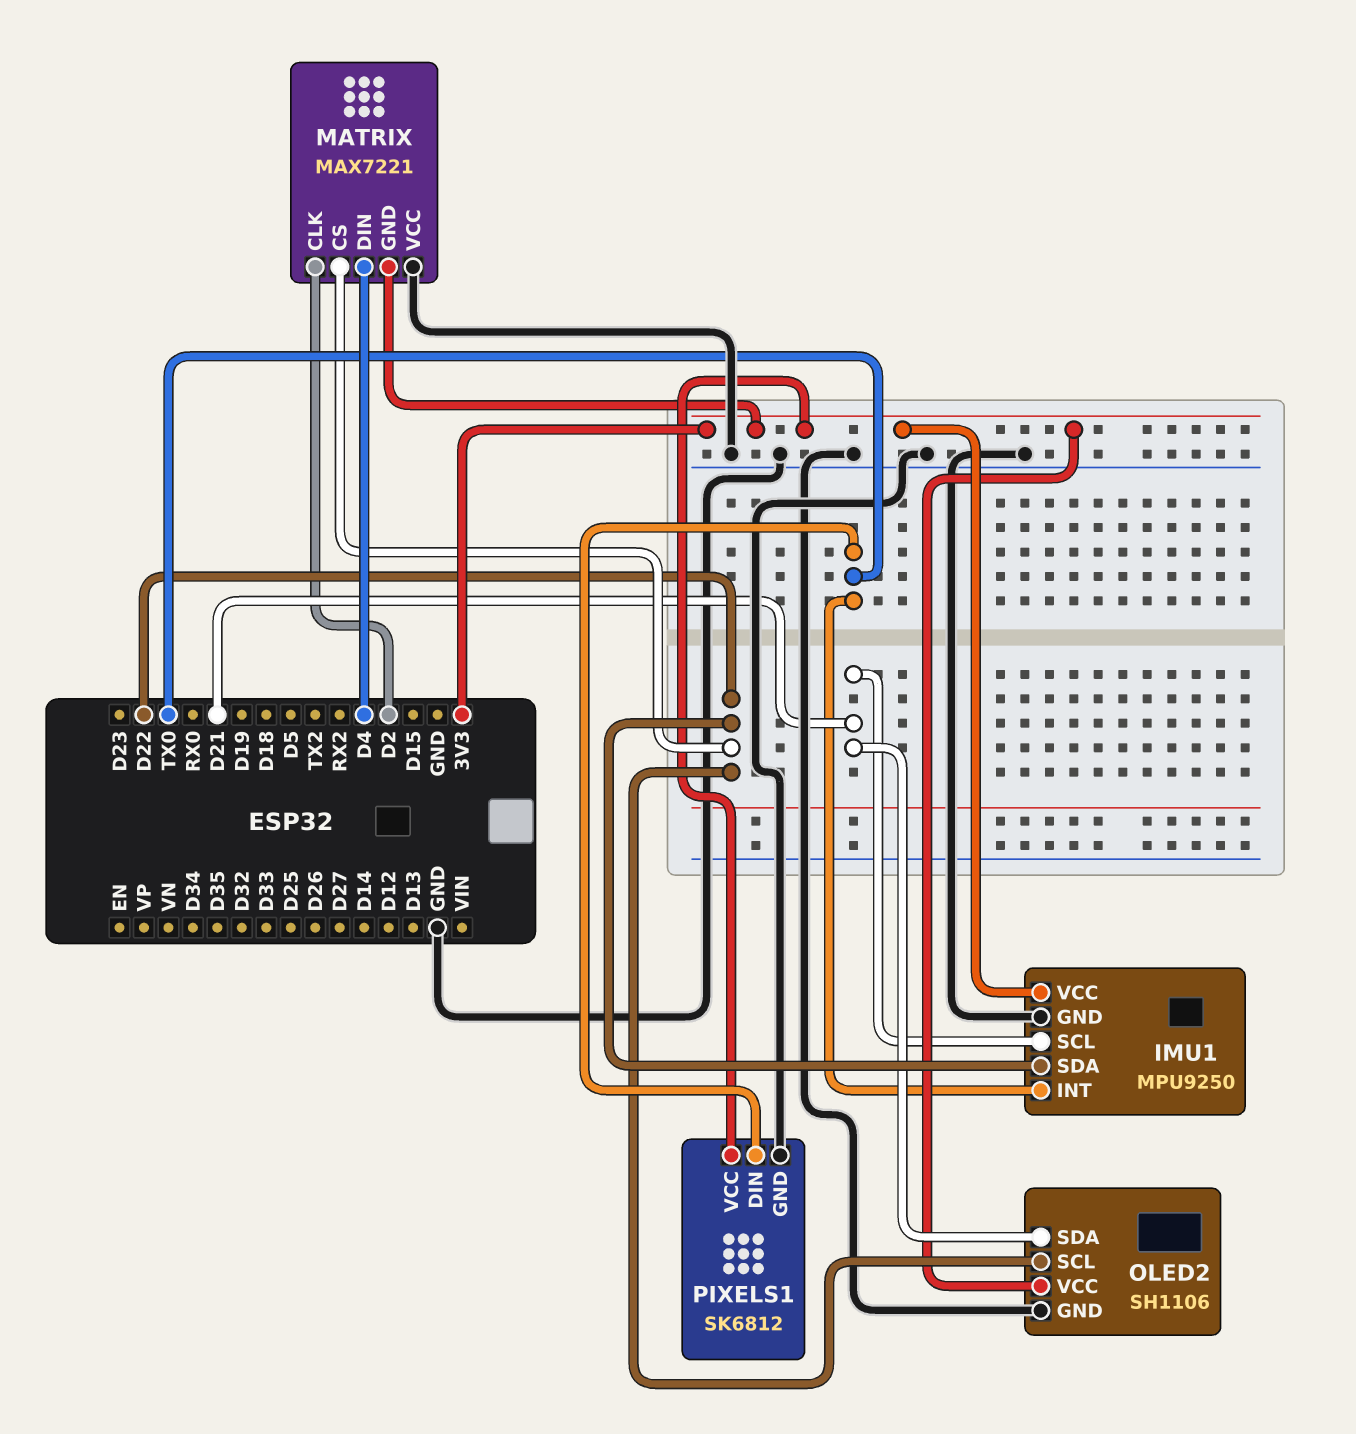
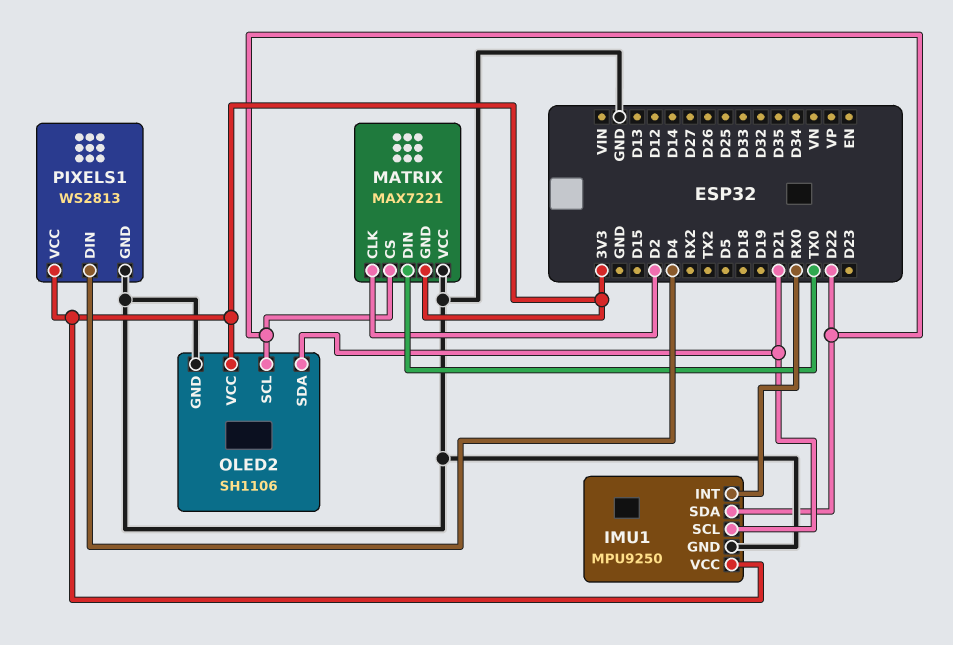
IMU1 pin INT: TX0 -> RX0
MATRIX pin DIN: D4 -> TX0
PIXELS1: SK6812 -> WS2813
PIXELS1 pin DIN: TX0 -> D4

